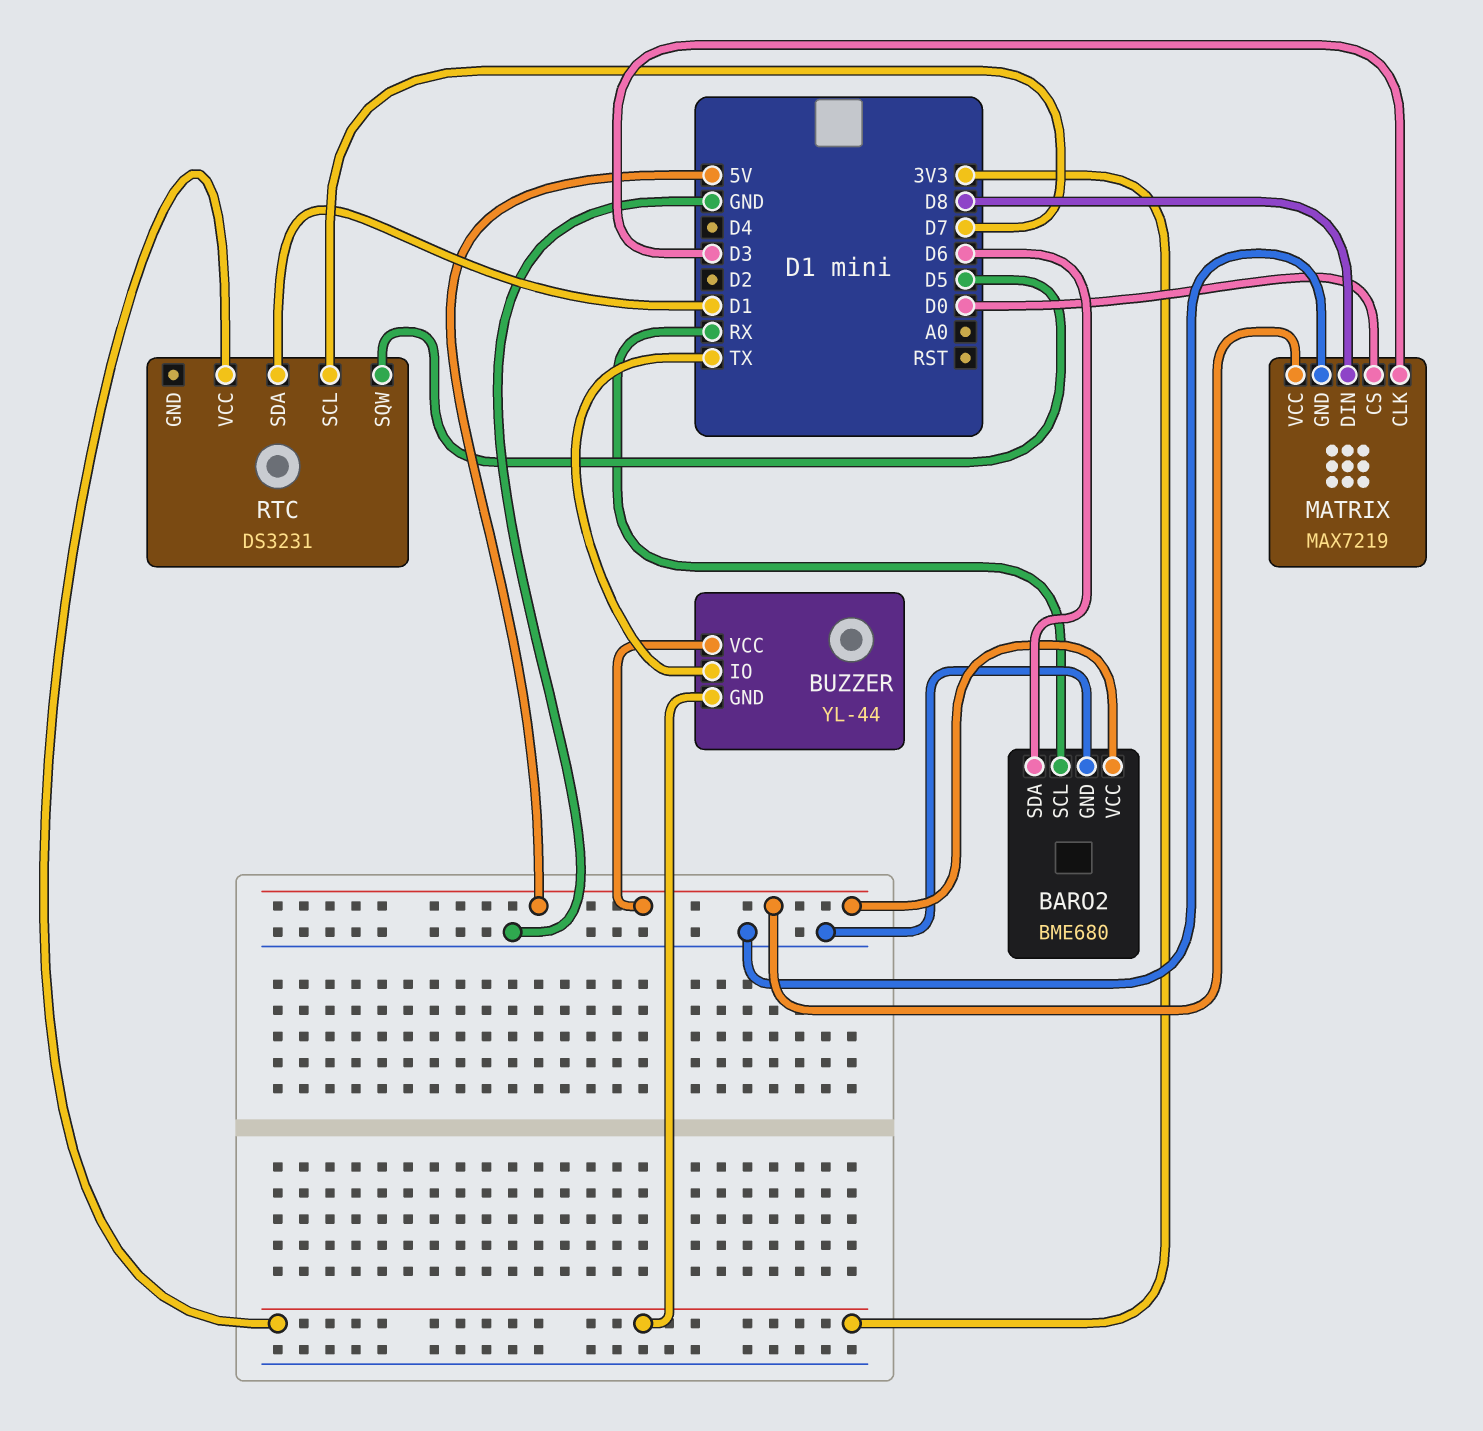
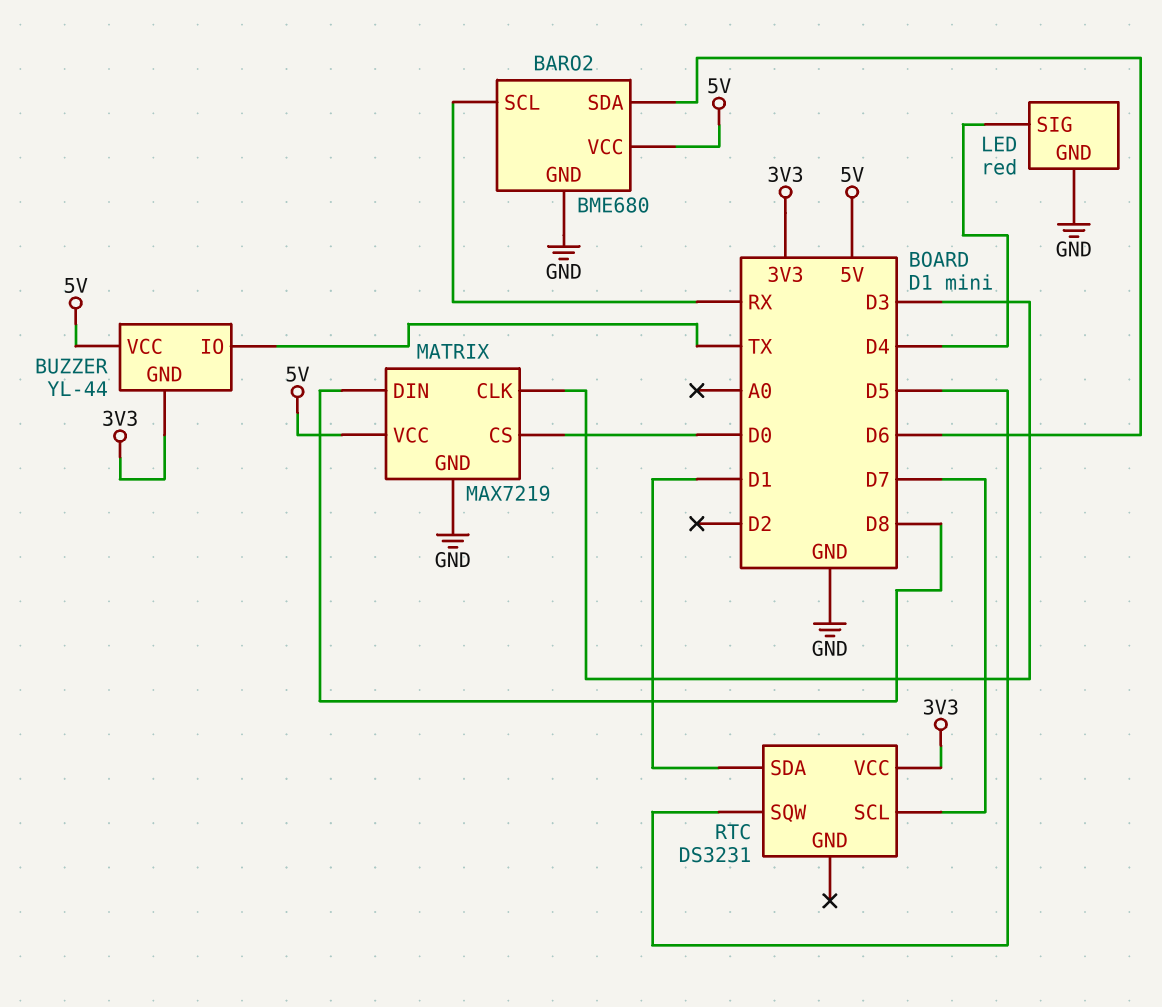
LED: none -> red
LED pin GND: none -> GND
LED pin SIG: none -> D4

